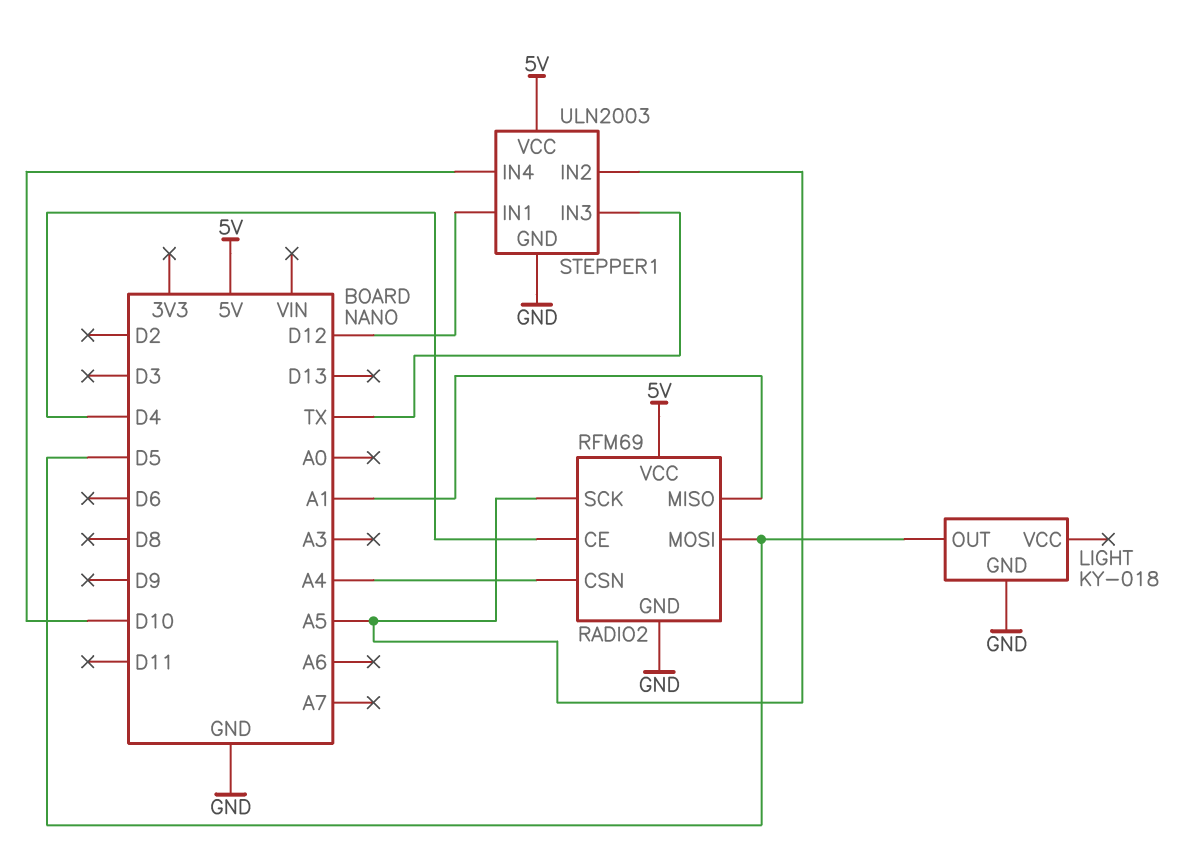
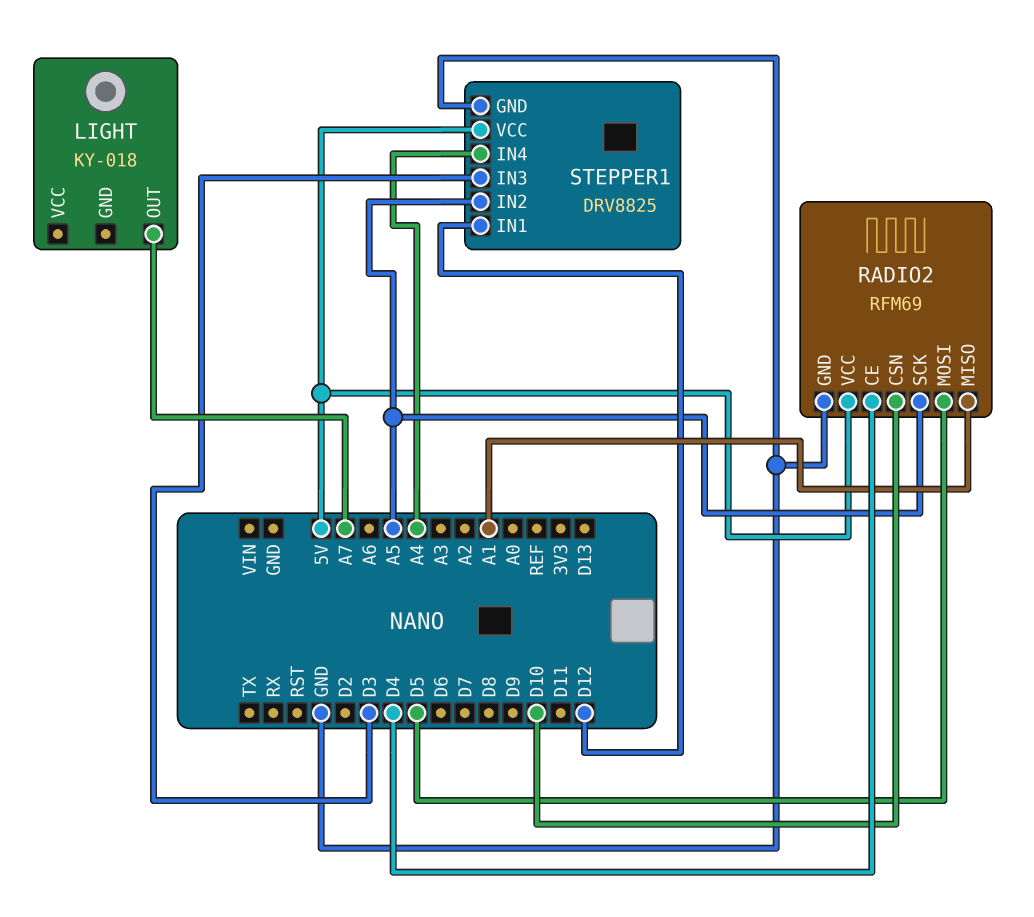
LIGHT pin GND: GND -> none
LIGHT pin OUT: D5 -> A7
RADIO2 pin CSN: A4 -> D10
STEPPER1: ULN2003 -> DRV8825
STEPPER1 pin IN3: TX -> D3
STEPPER1 pin IN4: D10 -> A4

